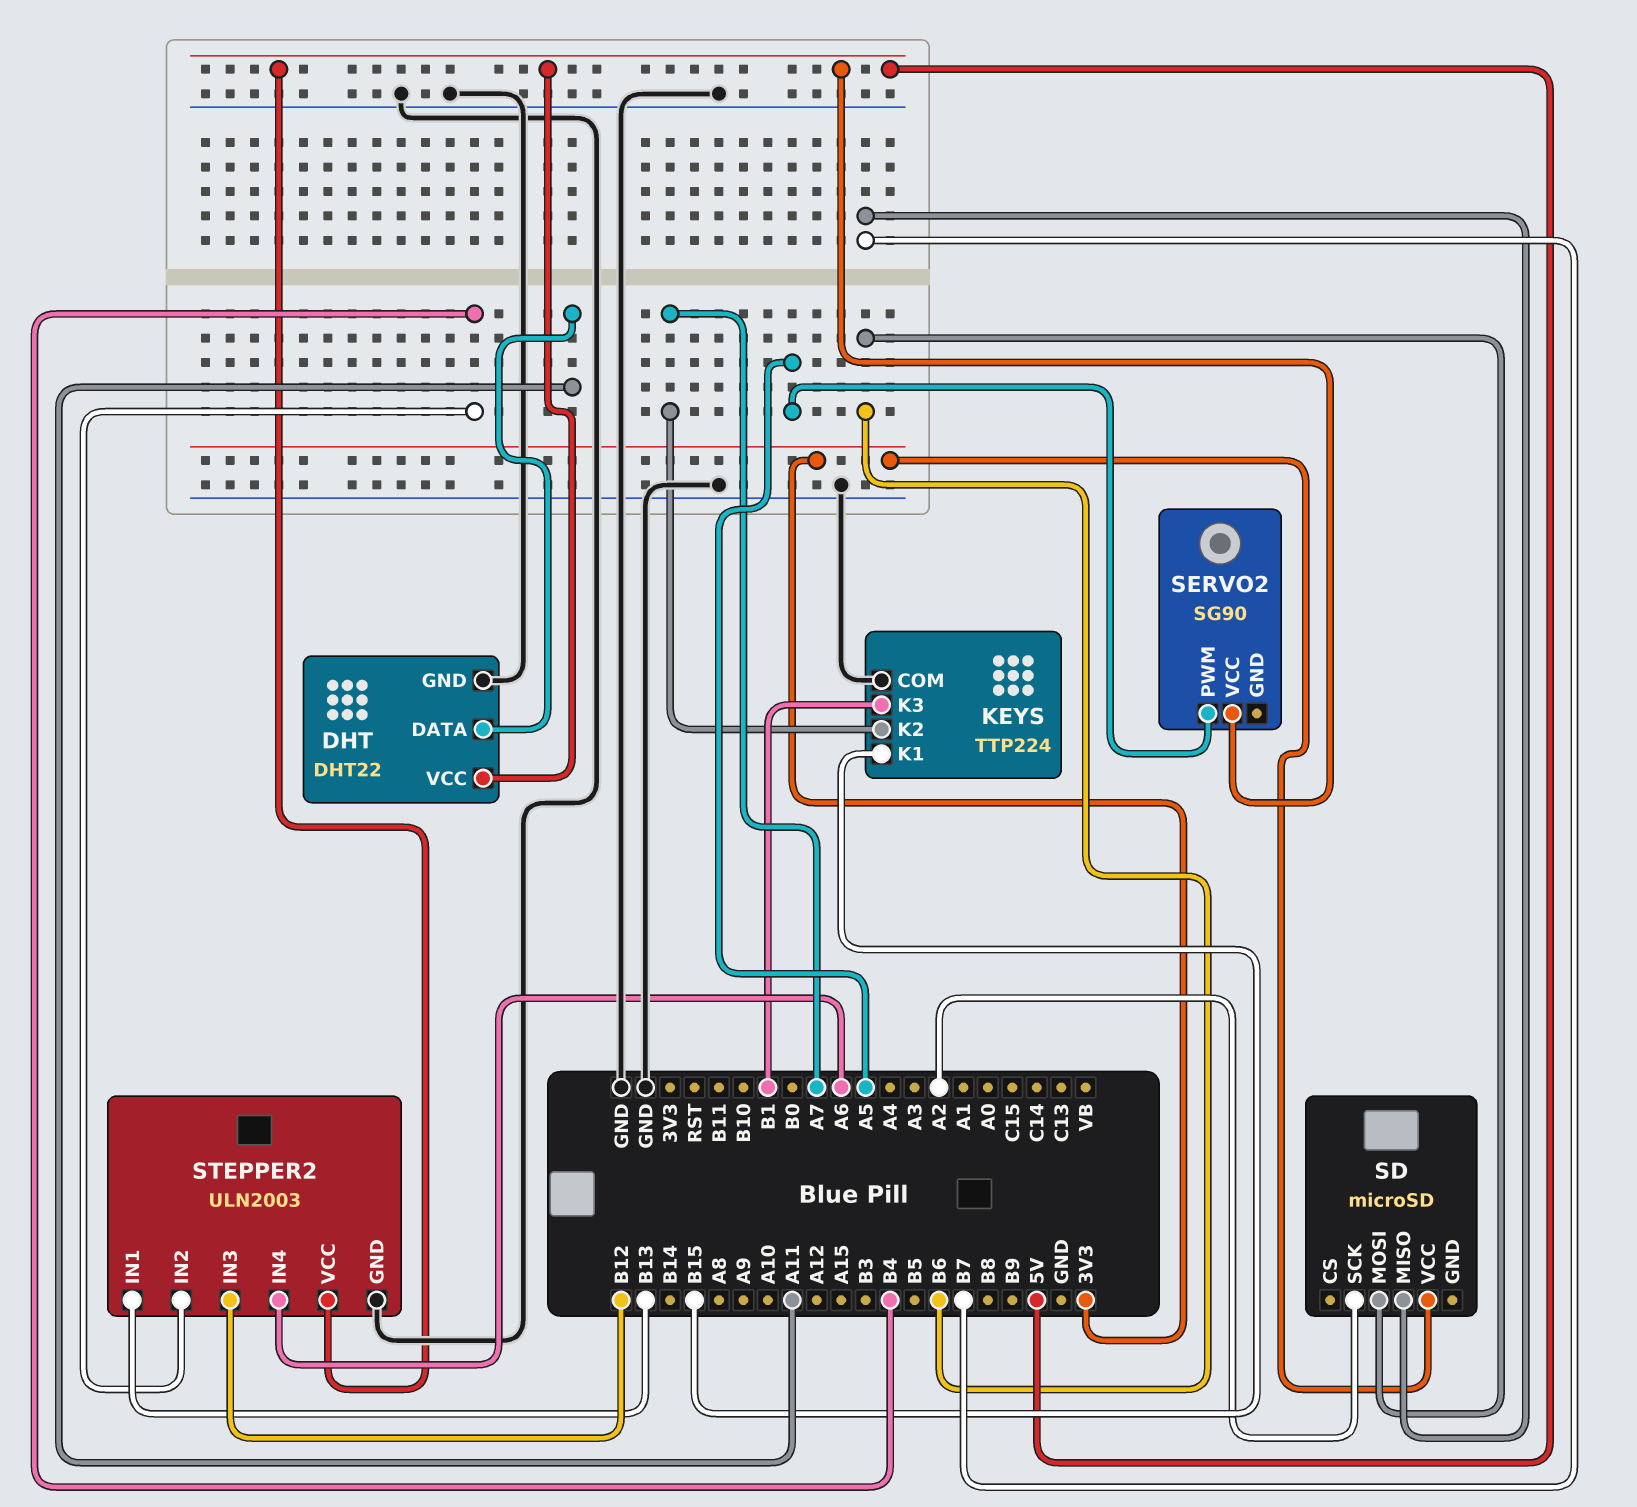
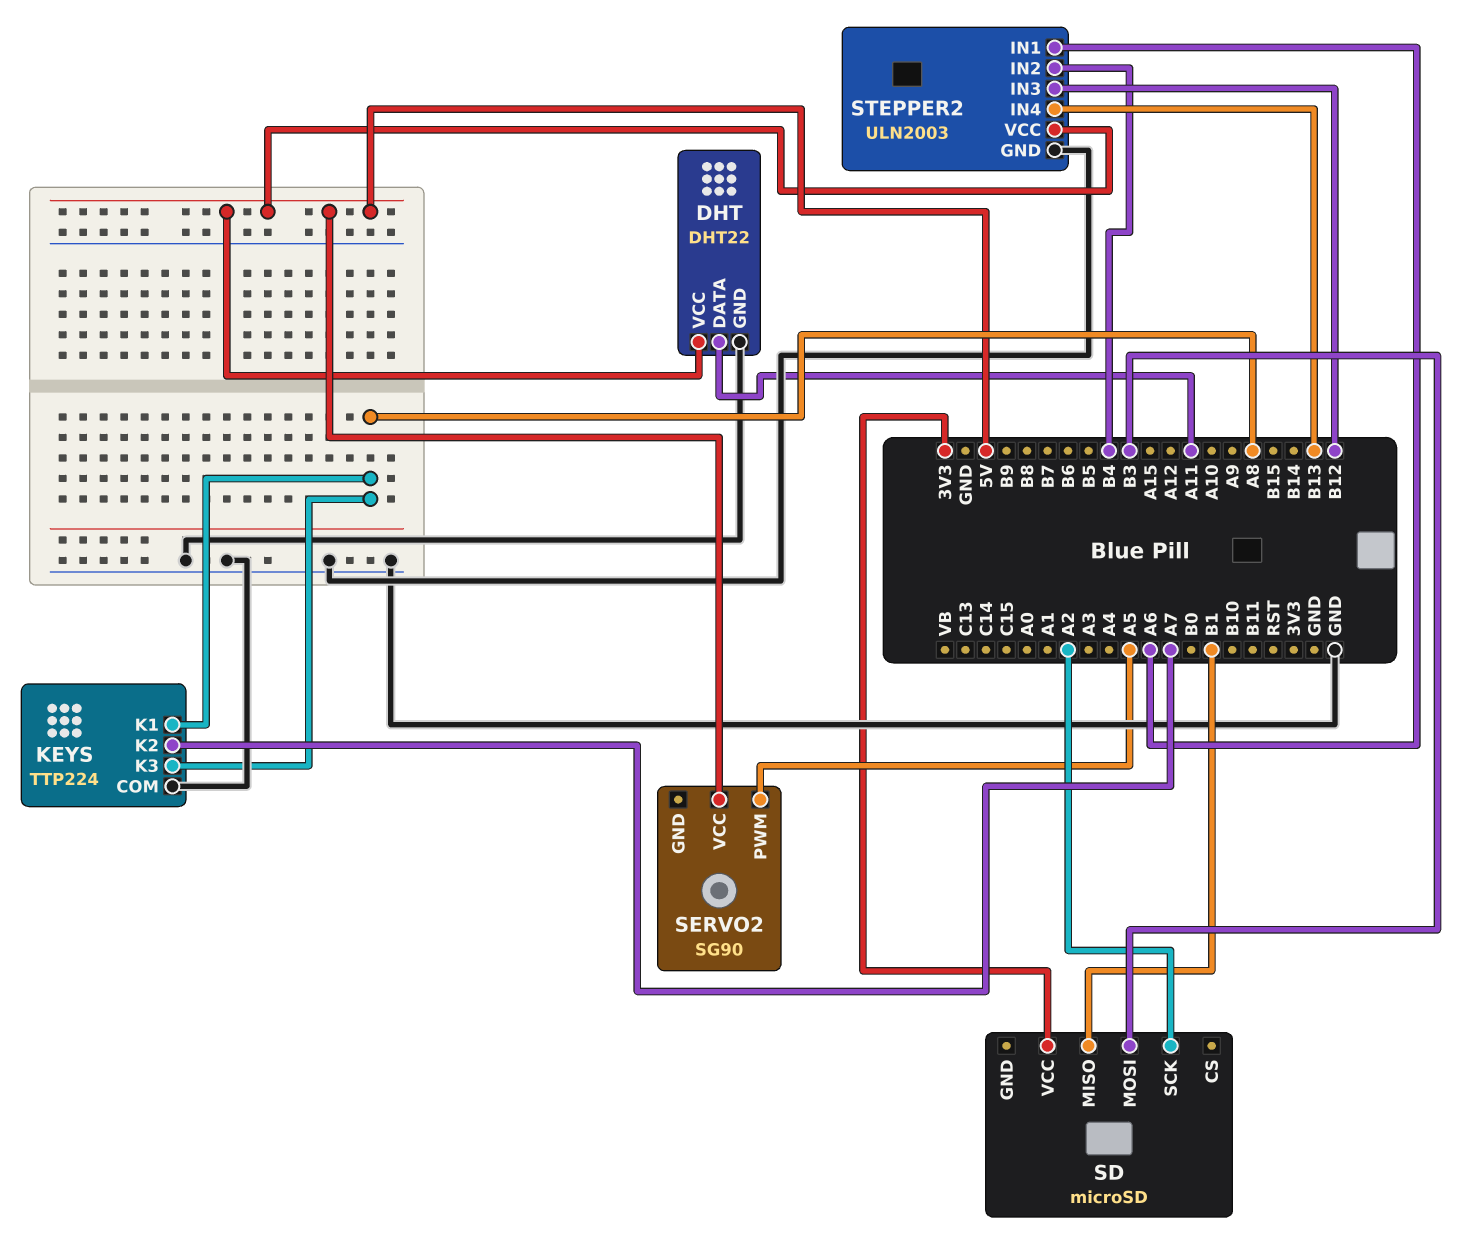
KEYS pin K1: B15 -> A8
KEYS pin K3: B1 -> A8
SD pin MISO: B7 -> B1
SD pin MOSI: B6 -> B3
STEPPER2 pin IN1: B13 -> A6
STEPPER2 pin IN4: A6 -> B13

